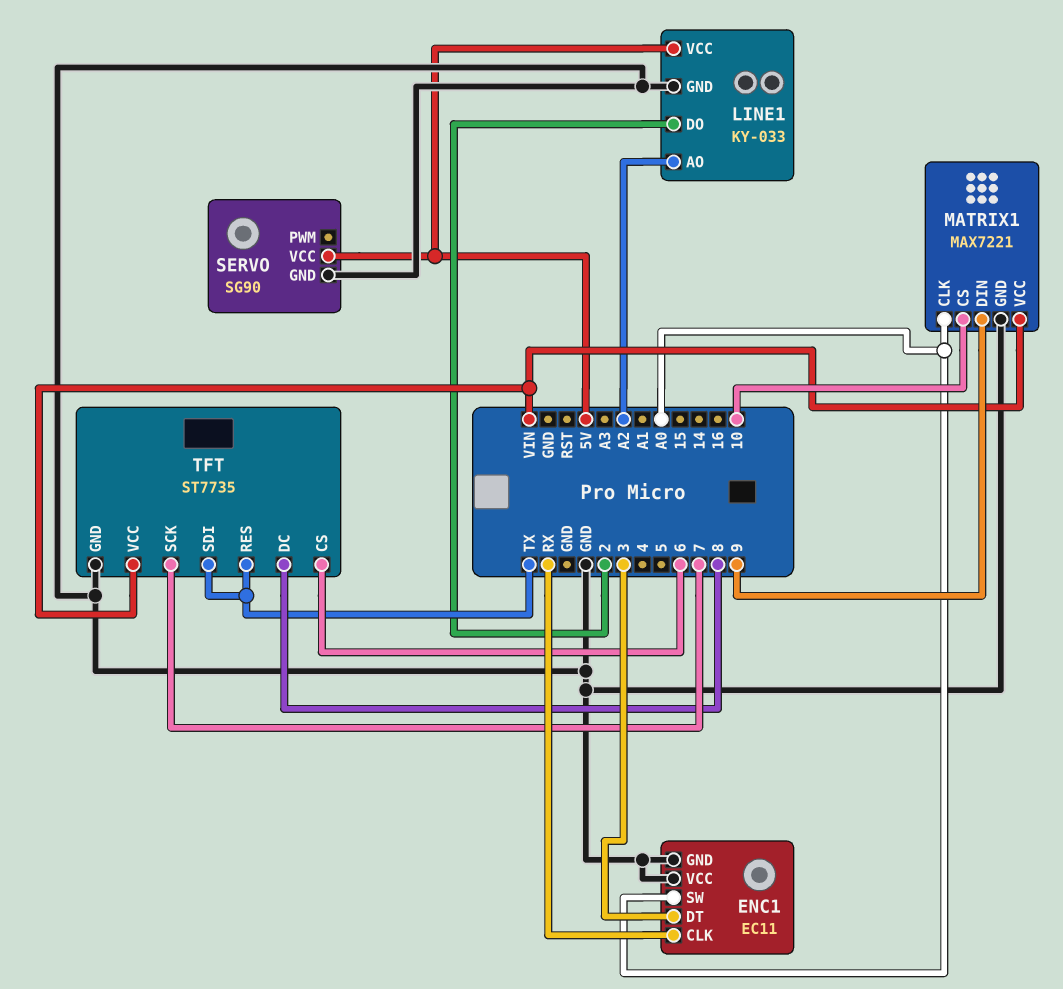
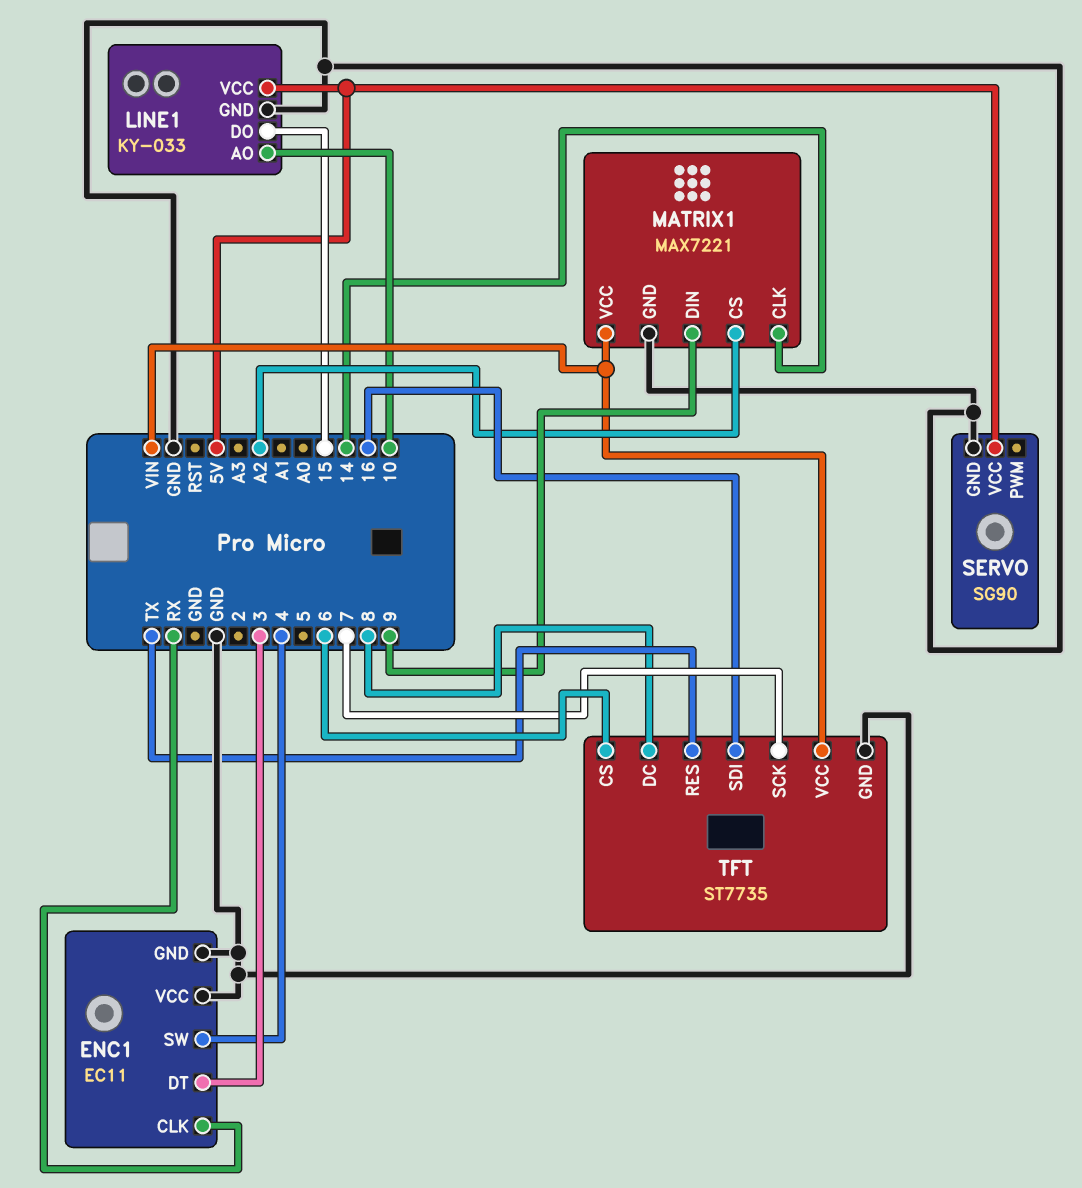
ENC1 pin SW: A0 -> 4
LINE1 pin AO: A2 -> 10
LINE1 pin DO: 2 -> 15
MATRIX1 pin CLK: A0 -> 14
MATRIX1 pin CS: 10 -> A2
TFT pin SDI: TX -> 16

